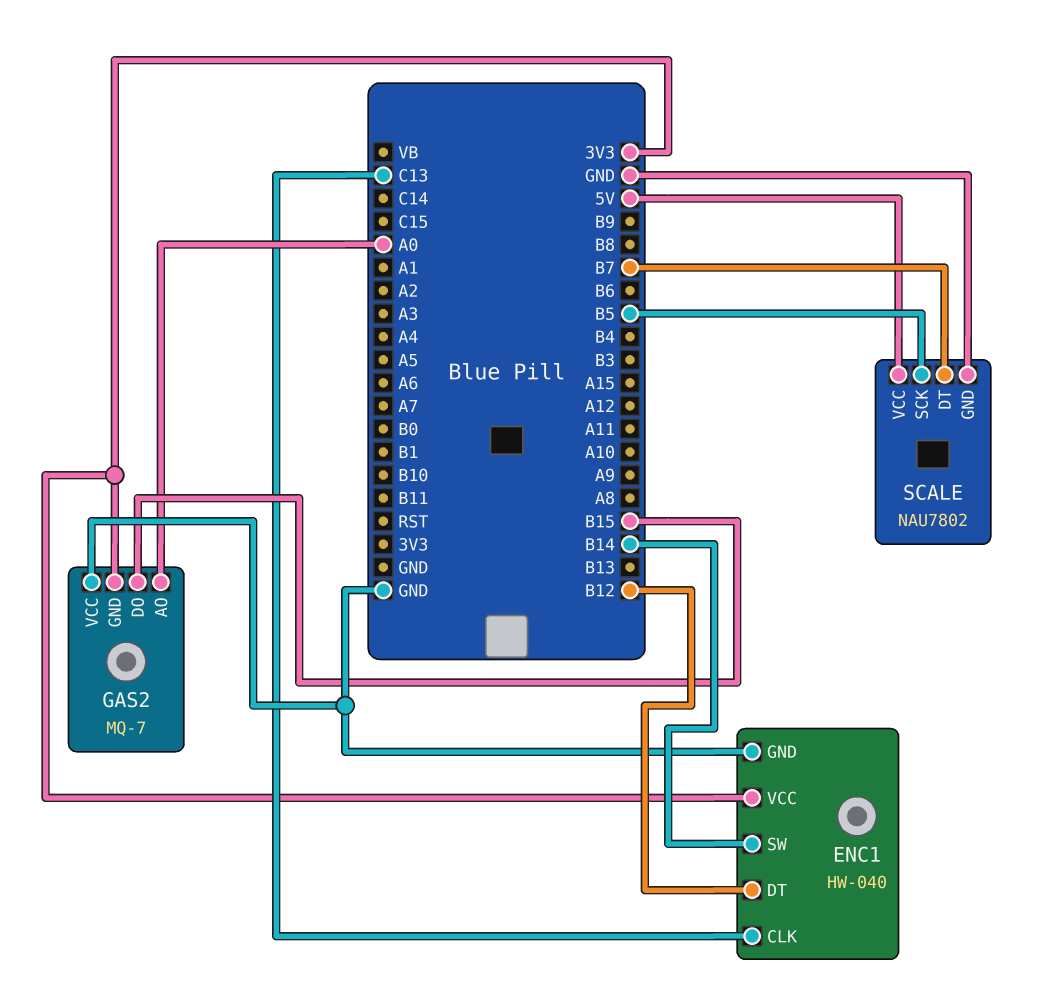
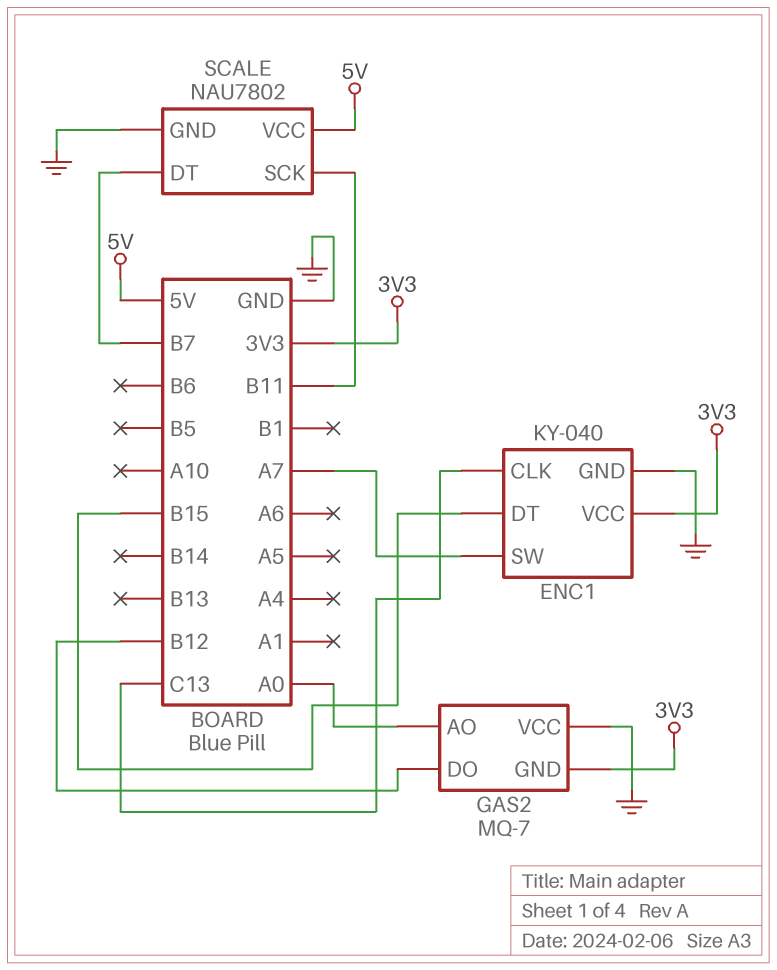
ENC1: HW-040 -> KY-040
ENC1 pin DT: B12 -> B15
ENC1 pin SW: B14 -> A7
GAS2 pin DO: B15 -> B12
SCALE pin SCK: B5 -> B11

